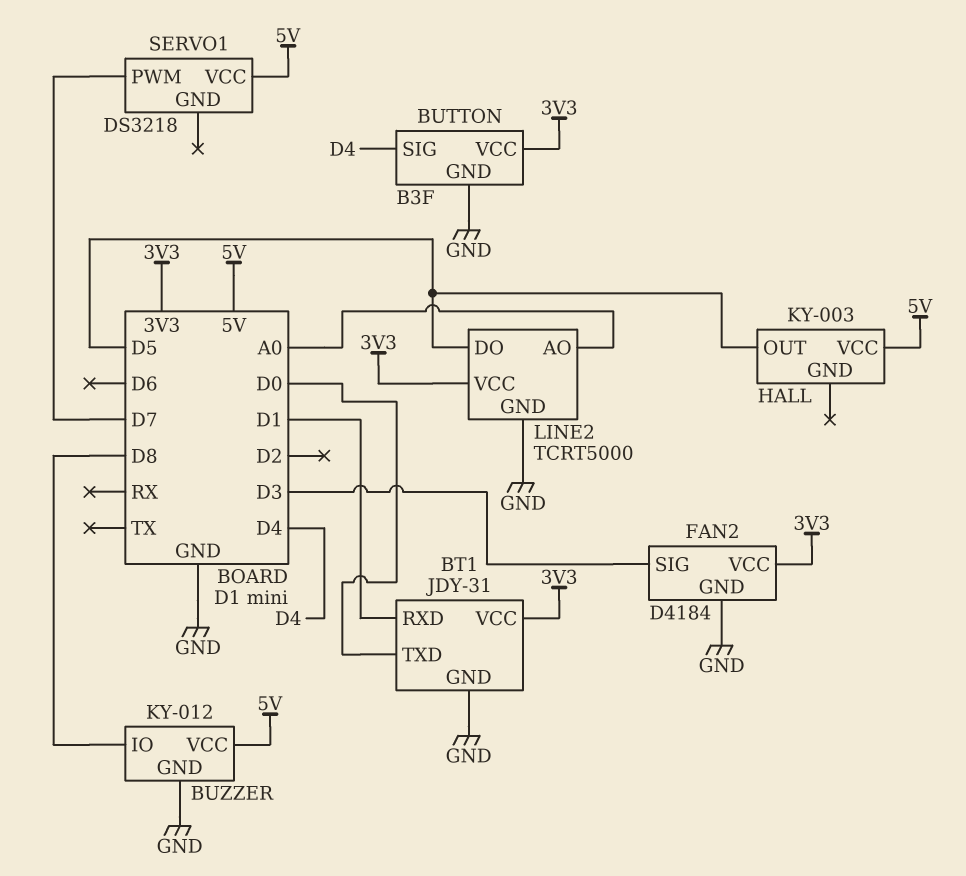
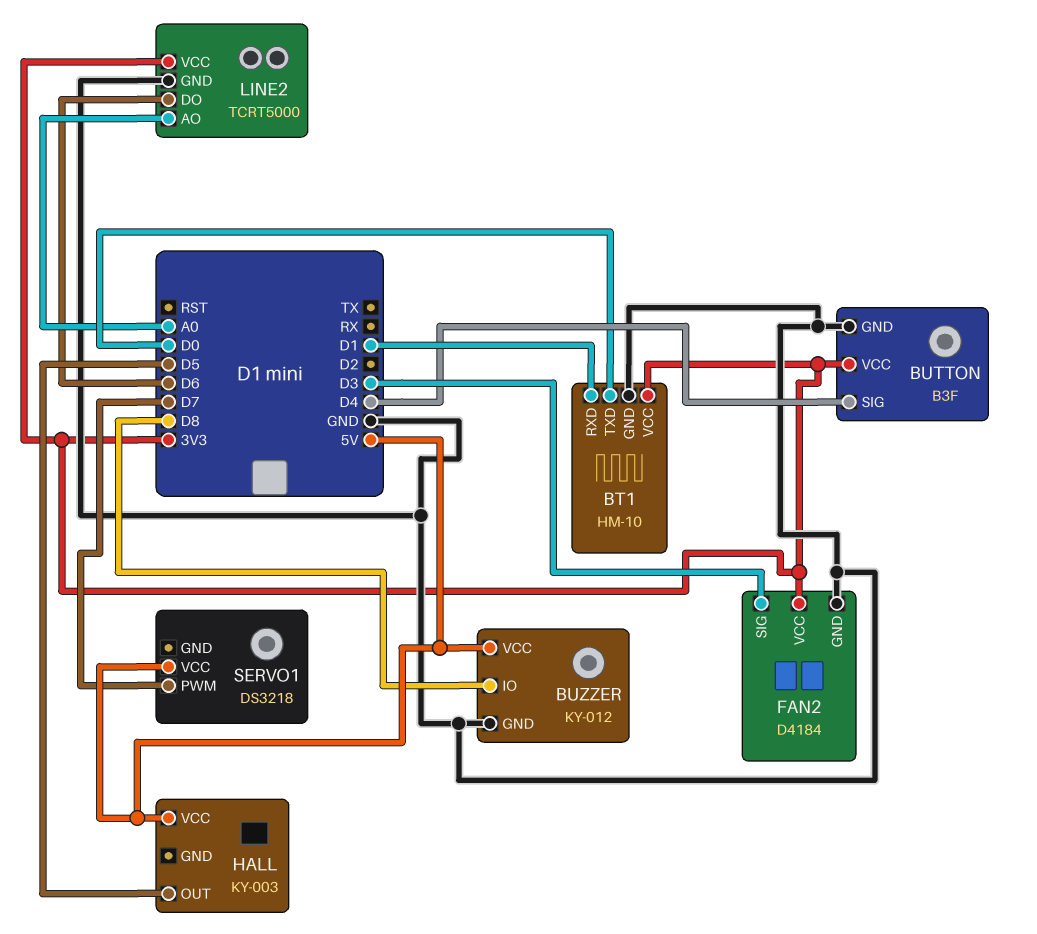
BT1: JDY-31 -> HM-10
LINE2 pin DO: D5 -> D6

